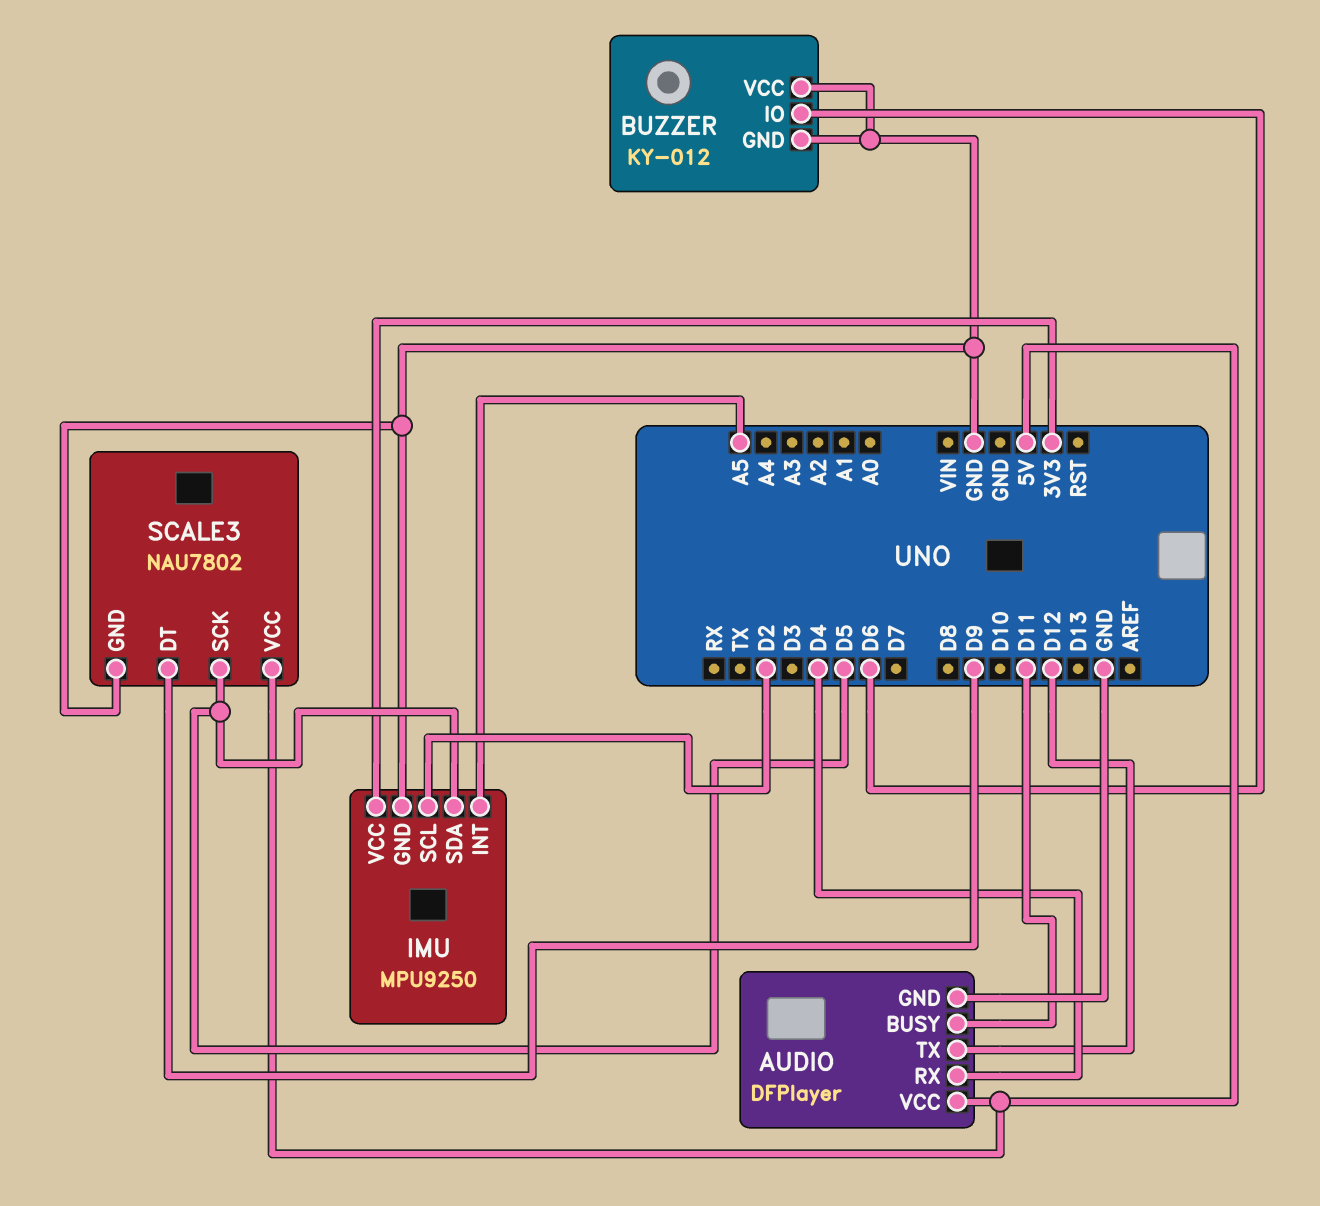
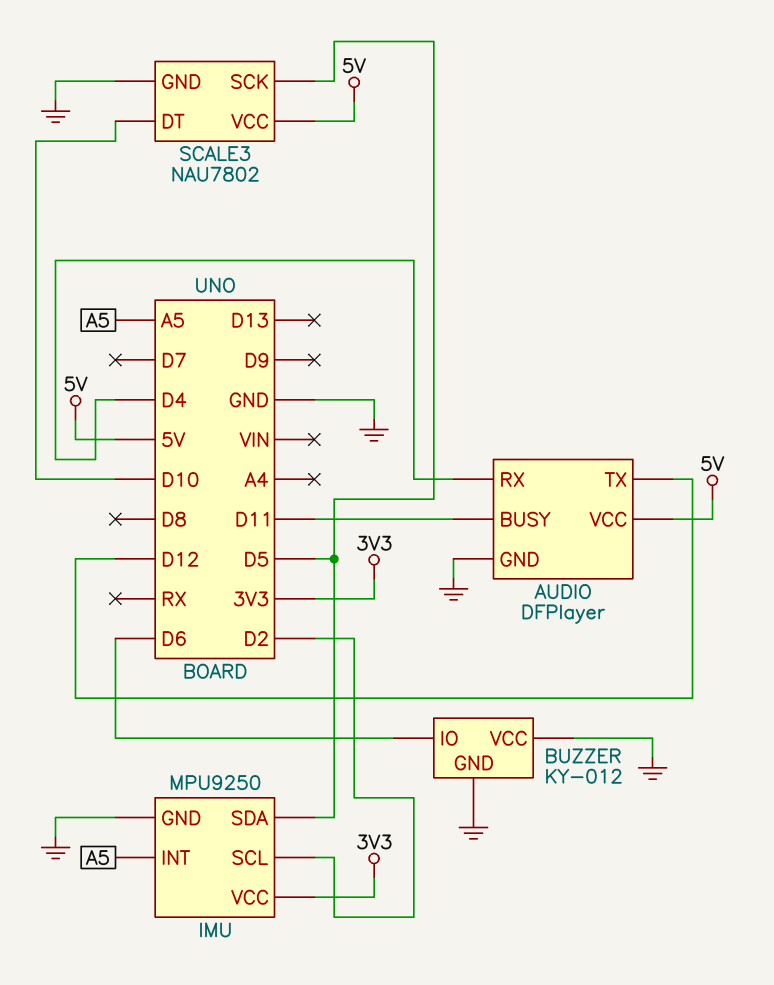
SCALE3 pin DT: D9 -> D10

